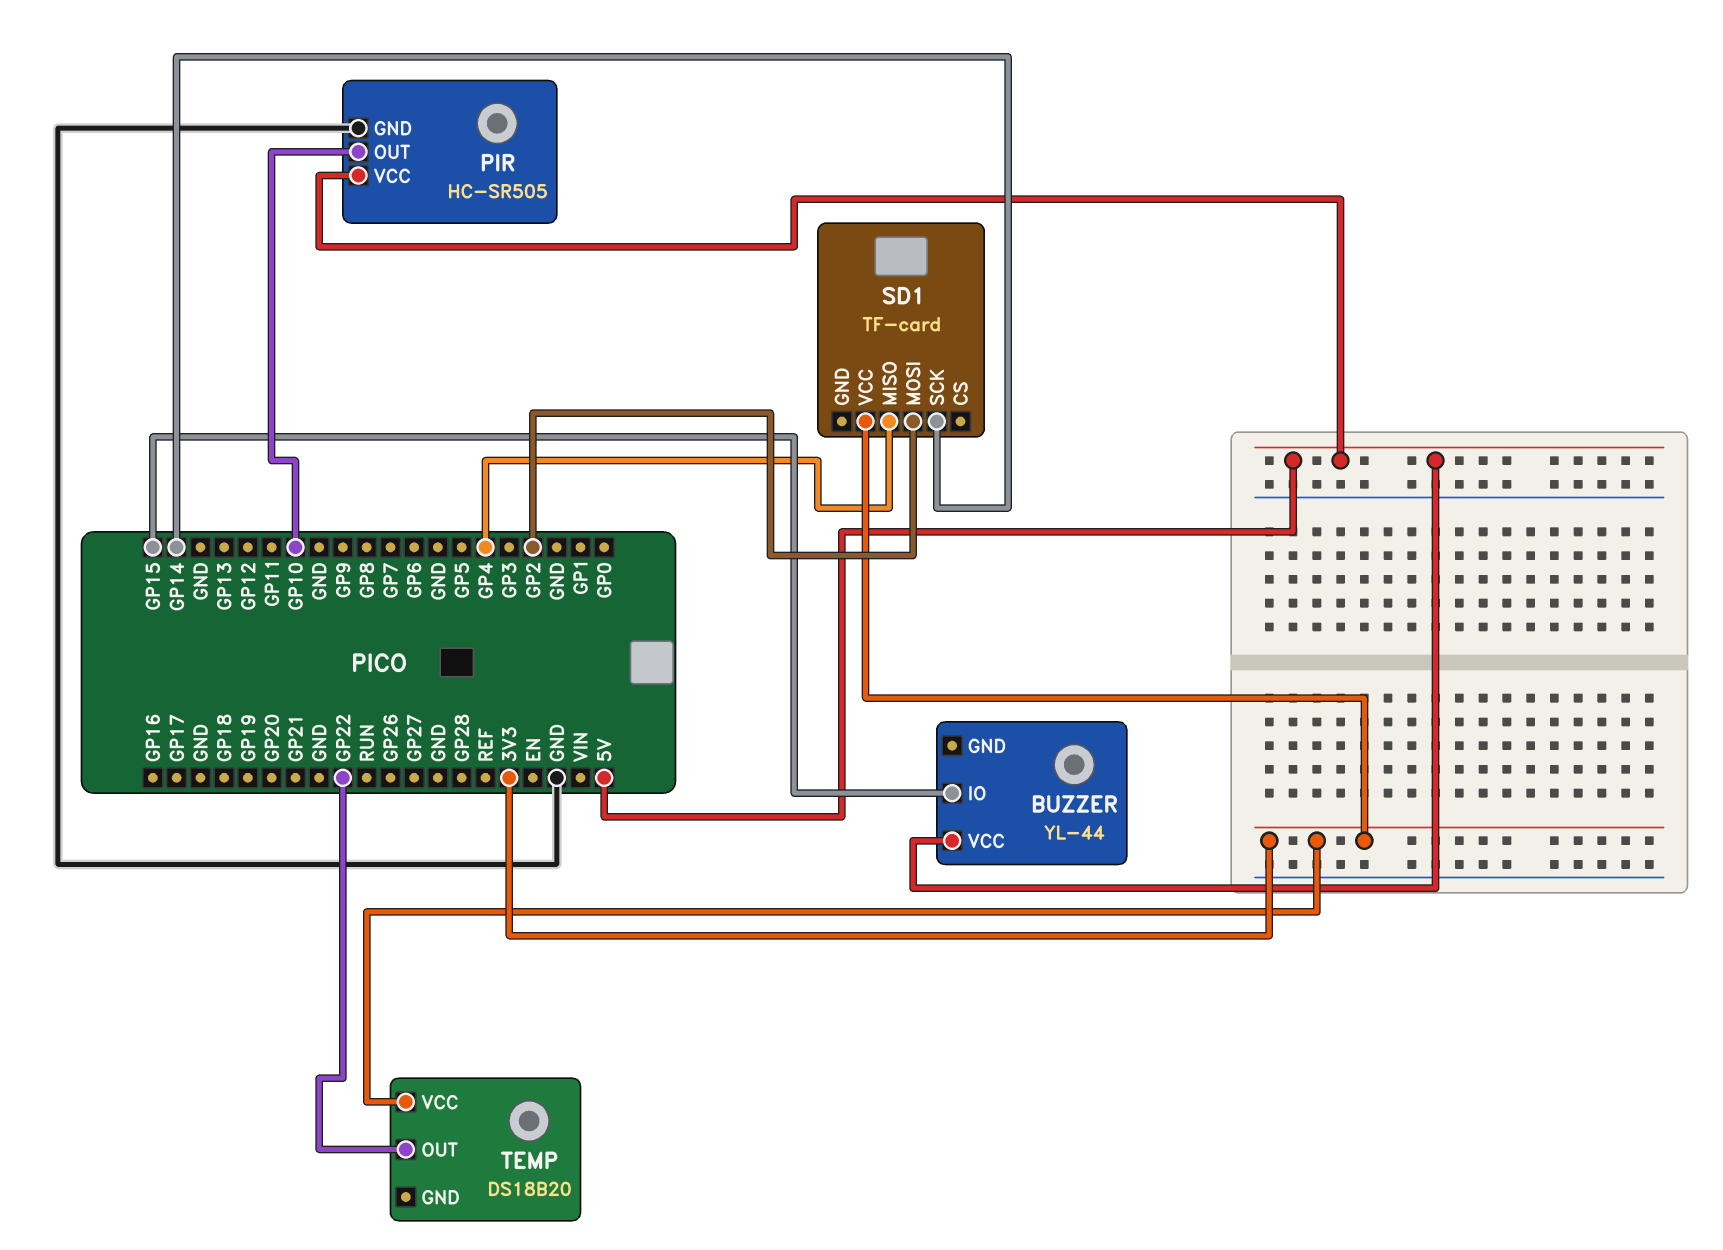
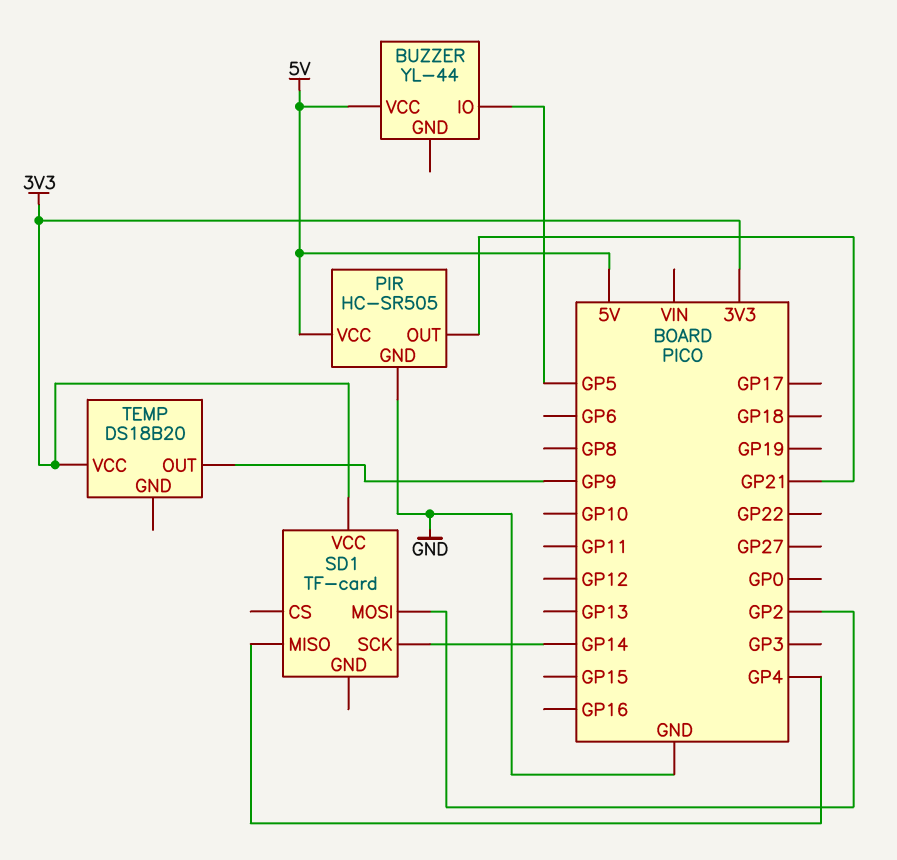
BUZZER pin IO: GP15 -> GP5
PIR pin OUT: GP10 -> GP21
TEMP pin OUT: GP22 -> GP9

